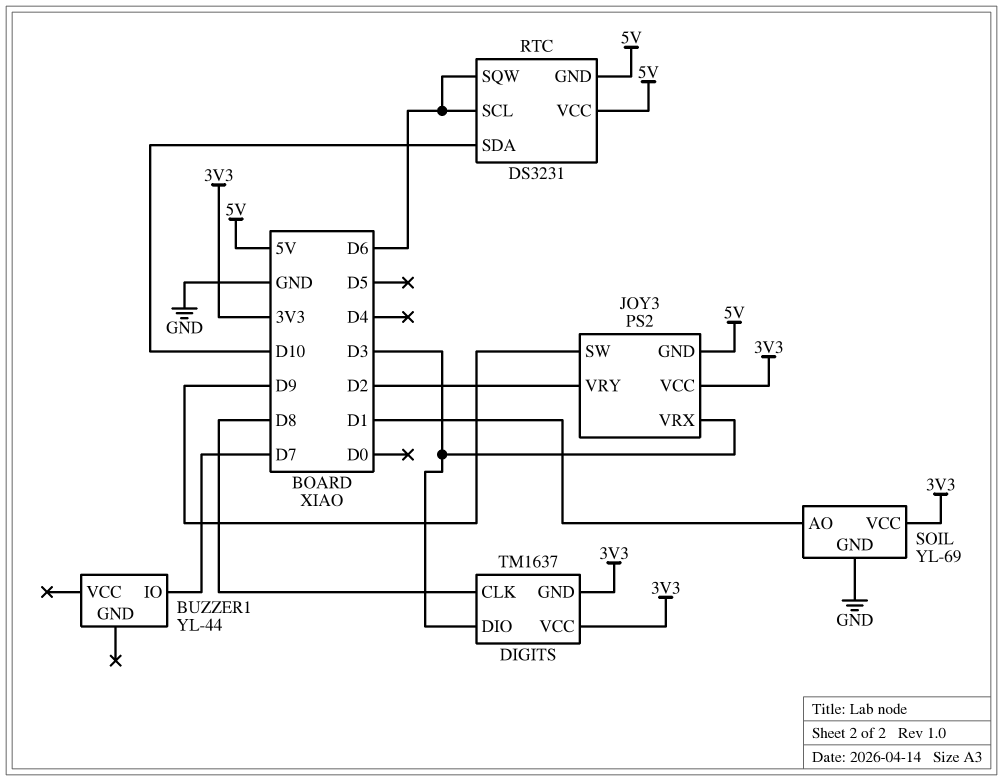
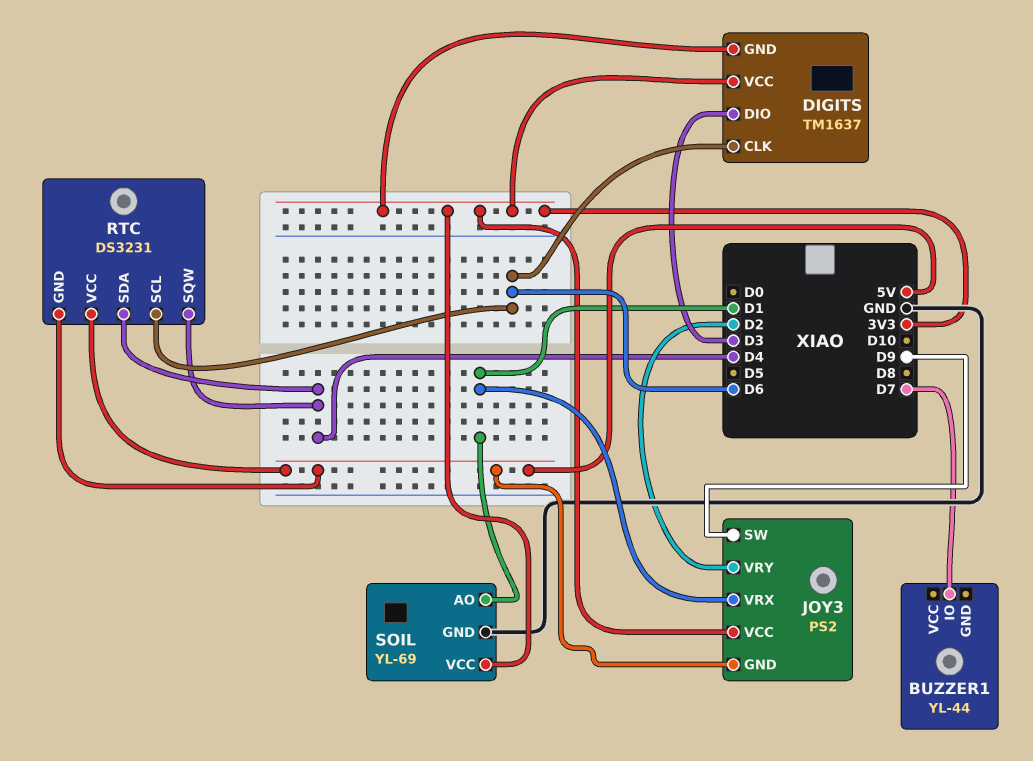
DIGITS pin CLK: D8 -> D6
JOY3 pin VRX: D3 -> D1
RTC pin SDA: D10 -> D4
RTC pin SQW: D6 -> D4

